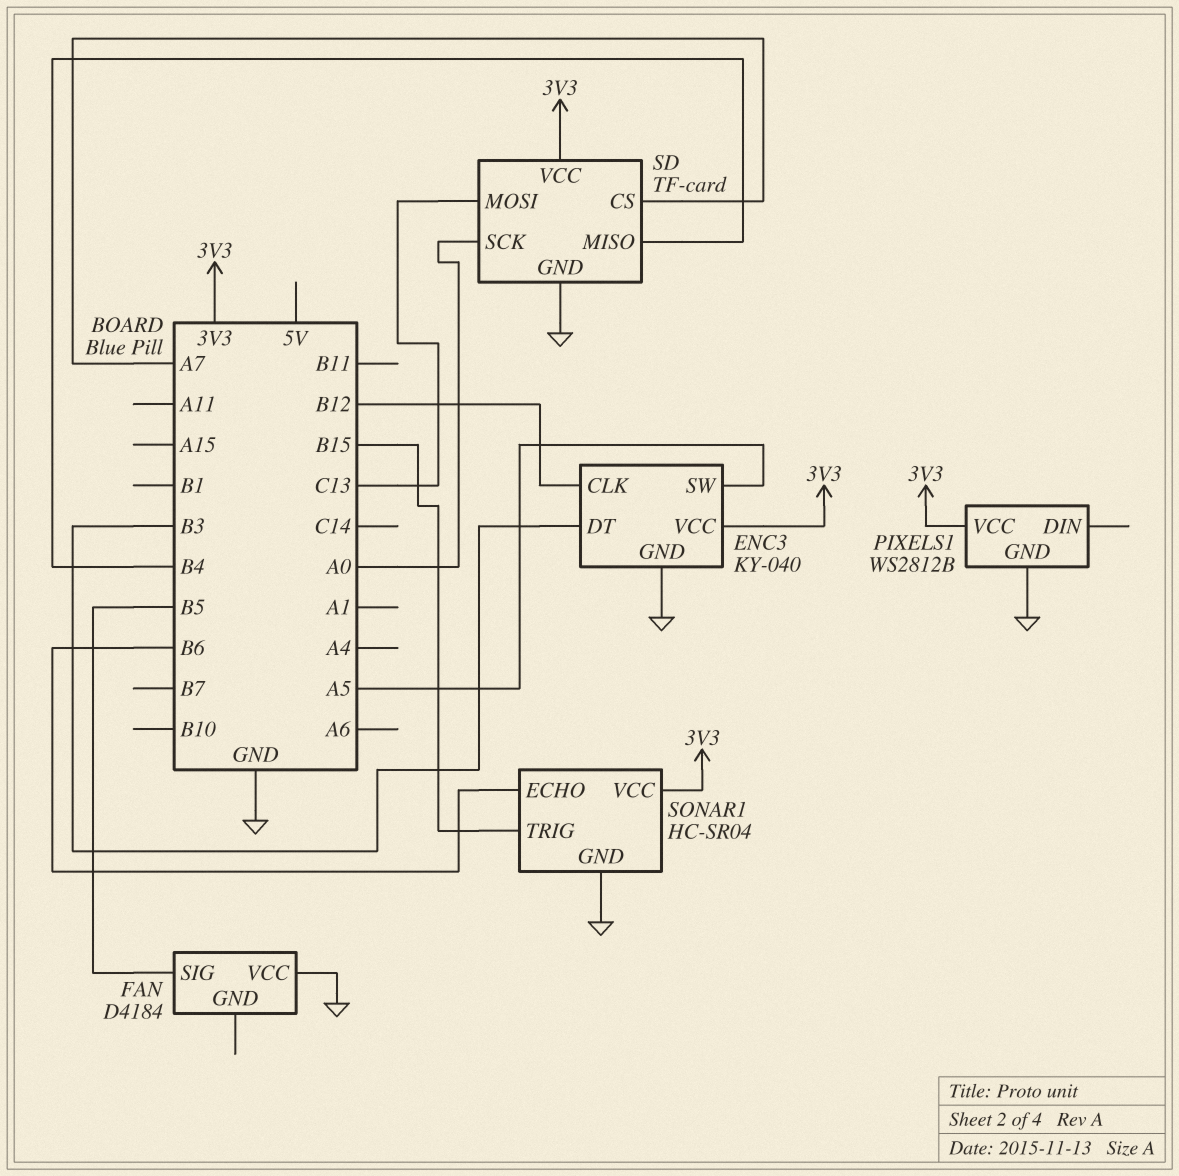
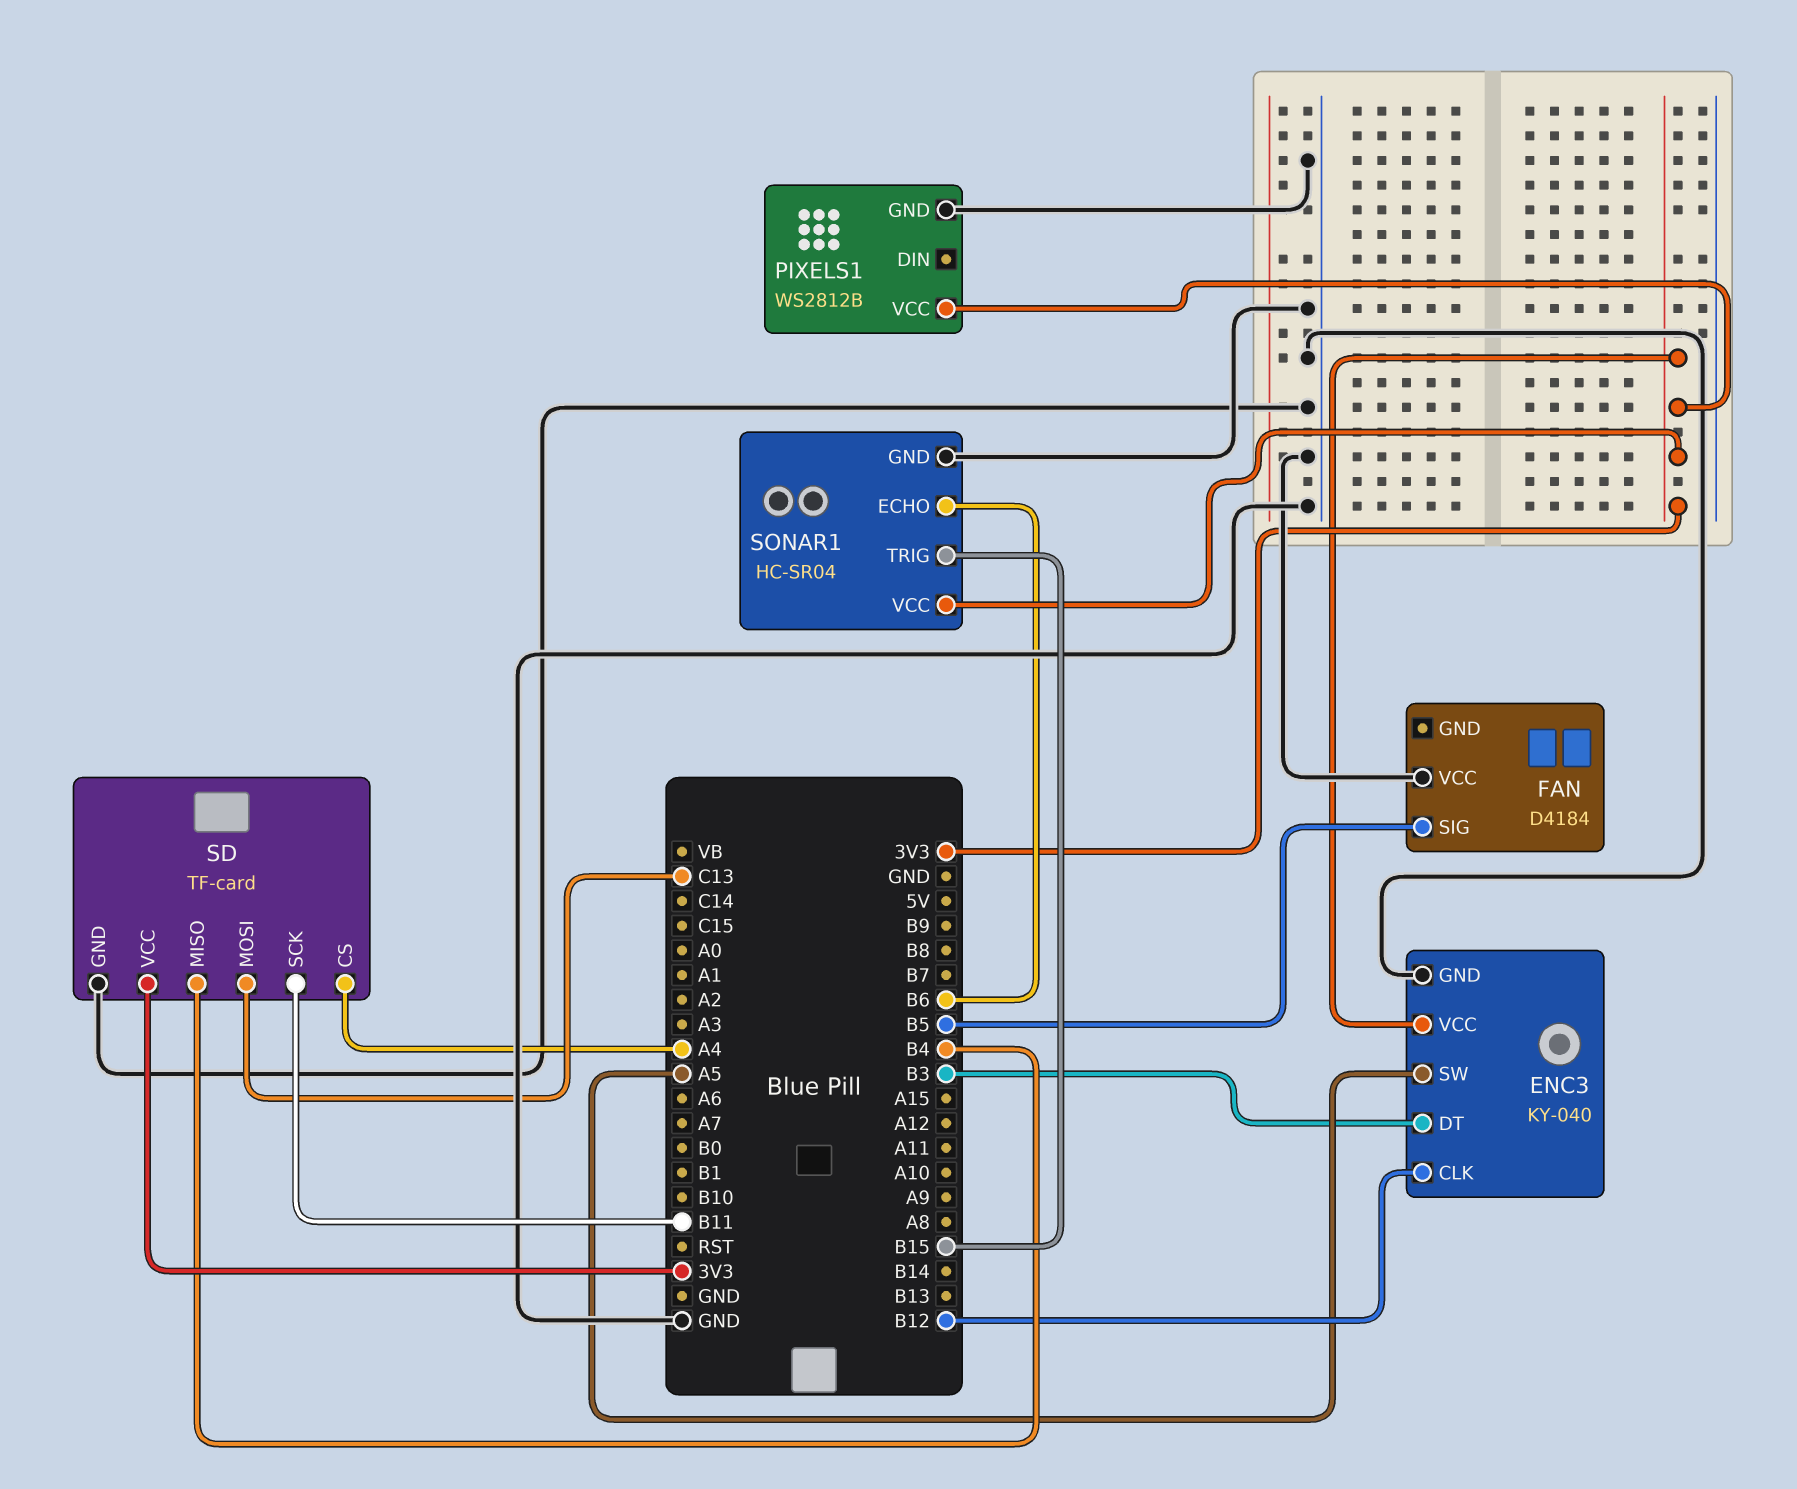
SD pin CS: A7 -> A4
SD pin SCK: A0 -> B11

